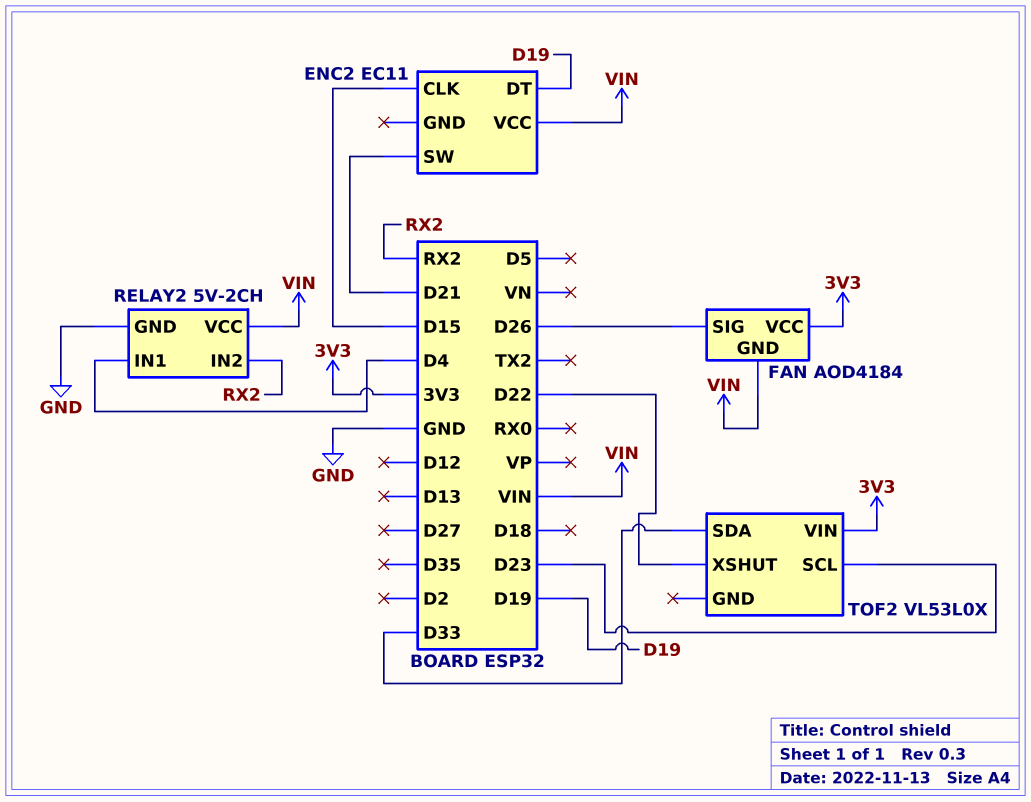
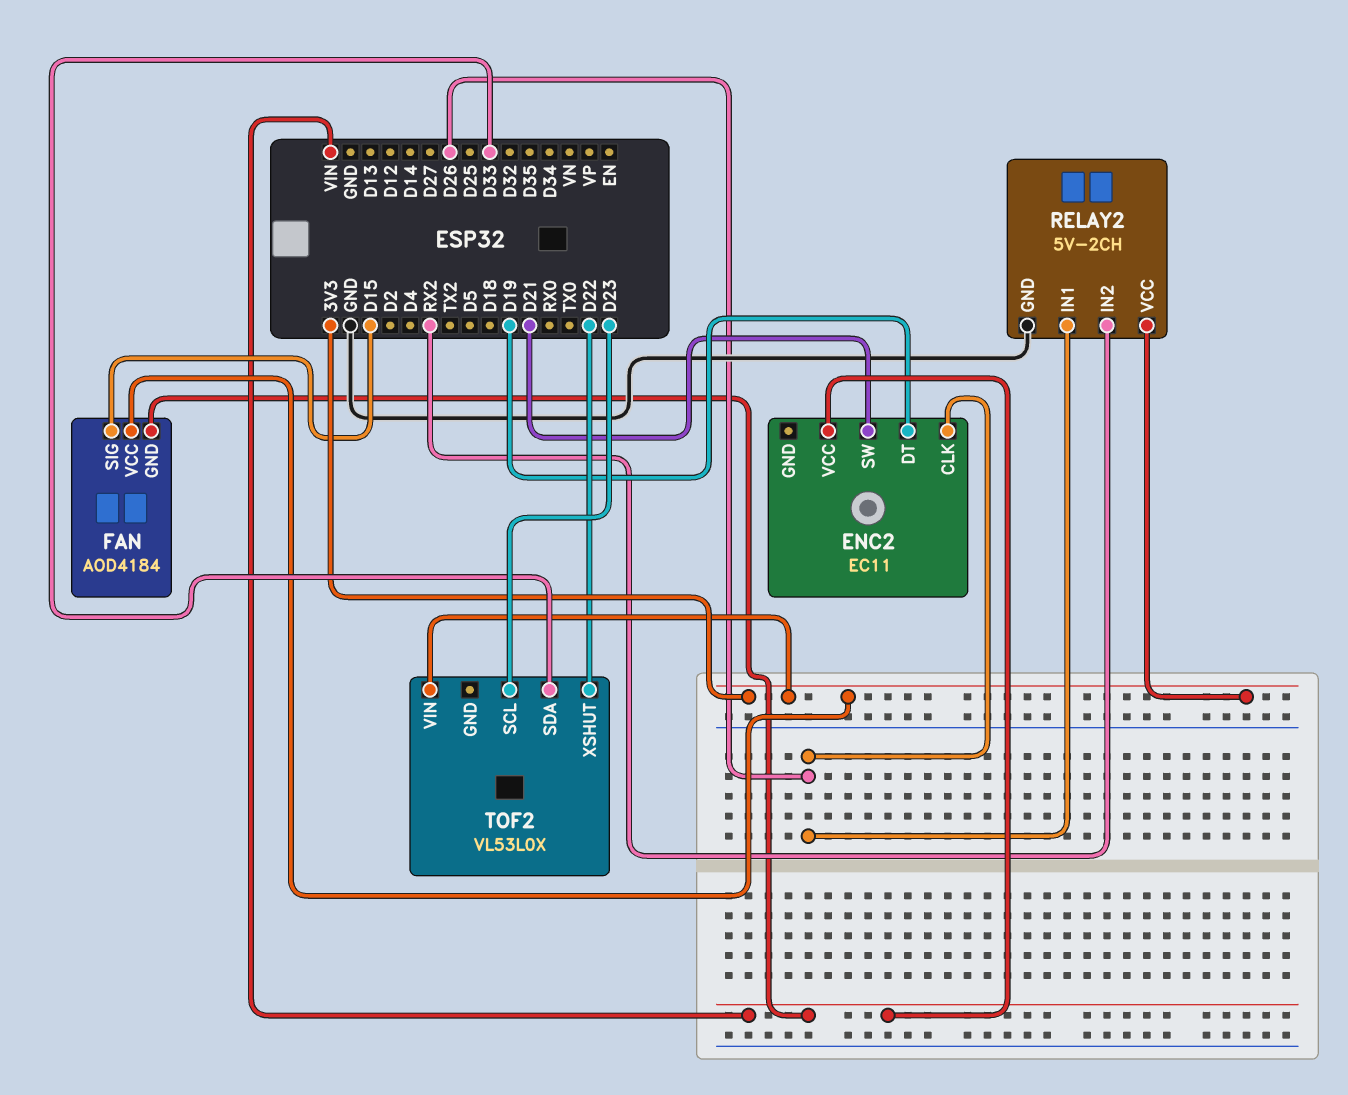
ENC2 pin CLK: D15 -> D26
FAN pin SIG: D26 -> D15
RELAY2 pin IN1: D4 -> D26
RELAY2 pin VCC: VIN -> 3V3

